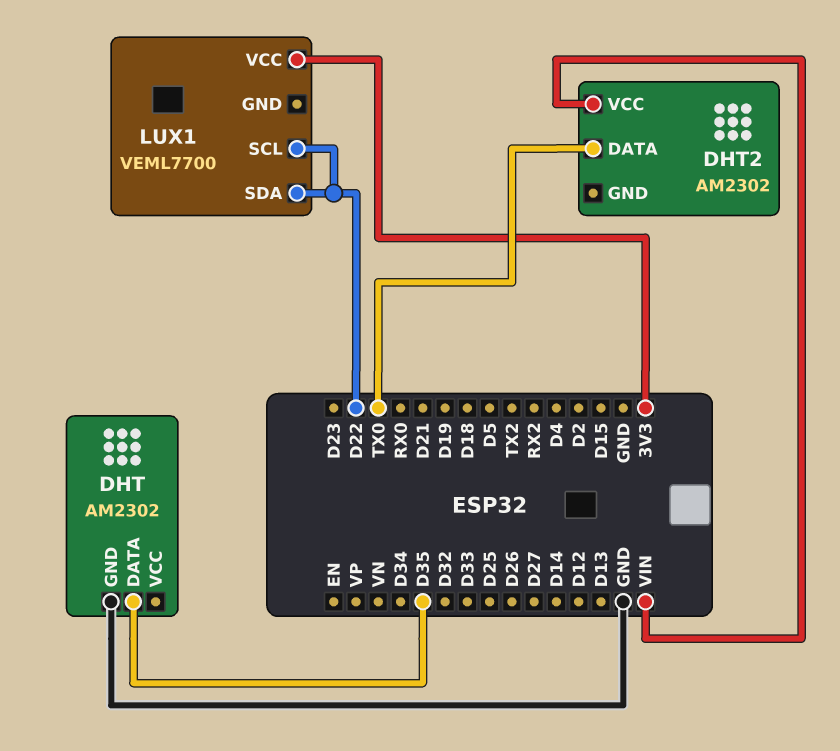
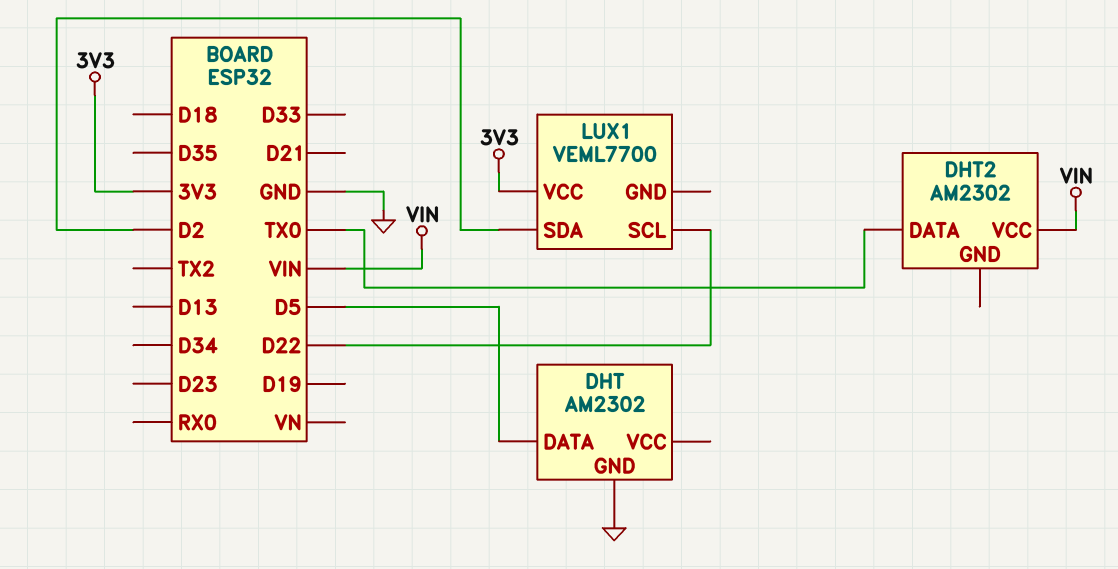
DHT pin DATA: D35 -> D5
LUX1 pin SDA: D22 -> D2

